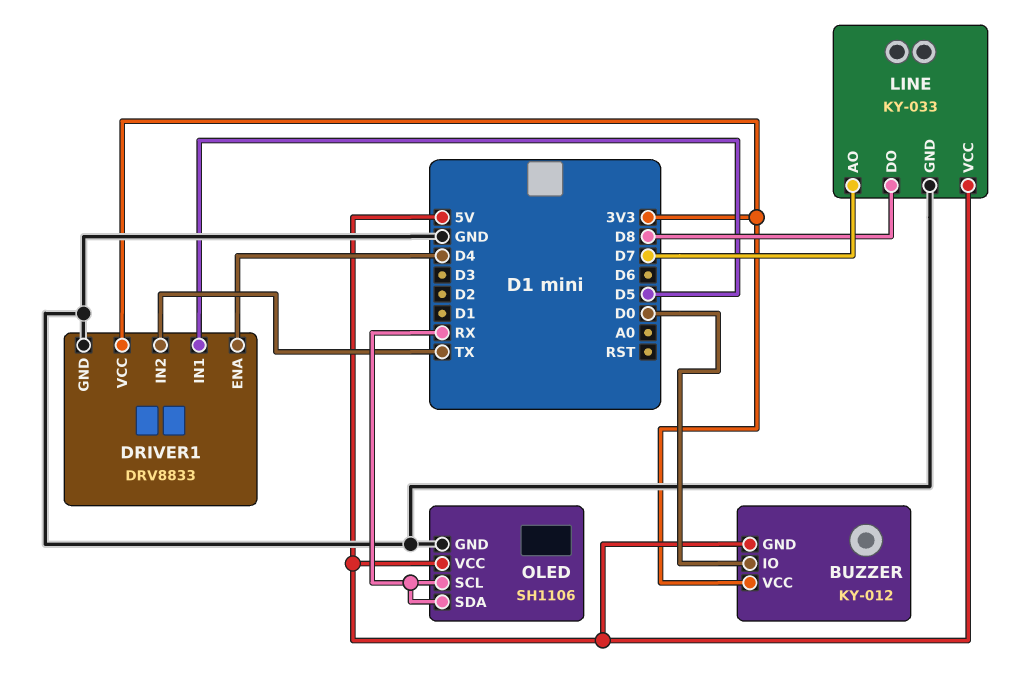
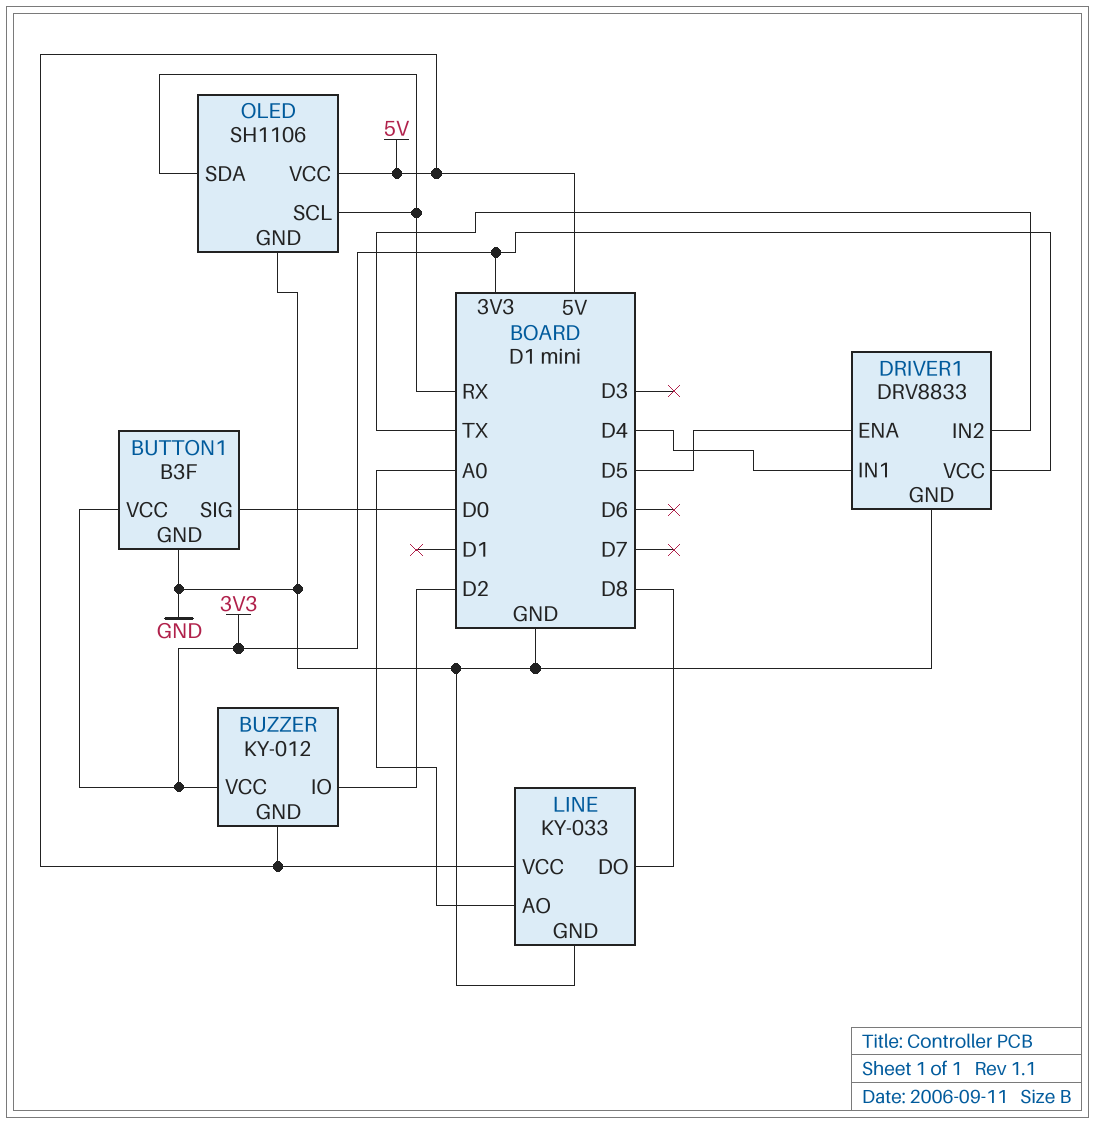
BUTTON1: none -> B3F
BUTTON1 pin GND: none -> GND
BUTTON1 pin SIG: none -> D0
BUTTON1 pin VCC: none -> 3V3
BUZZER pin IO: D0 -> D2
DRIVER1 pin ENA: D4 -> D5
DRIVER1 pin IN1: D5 -> D4
LINE pin AO: D7 -> A0

